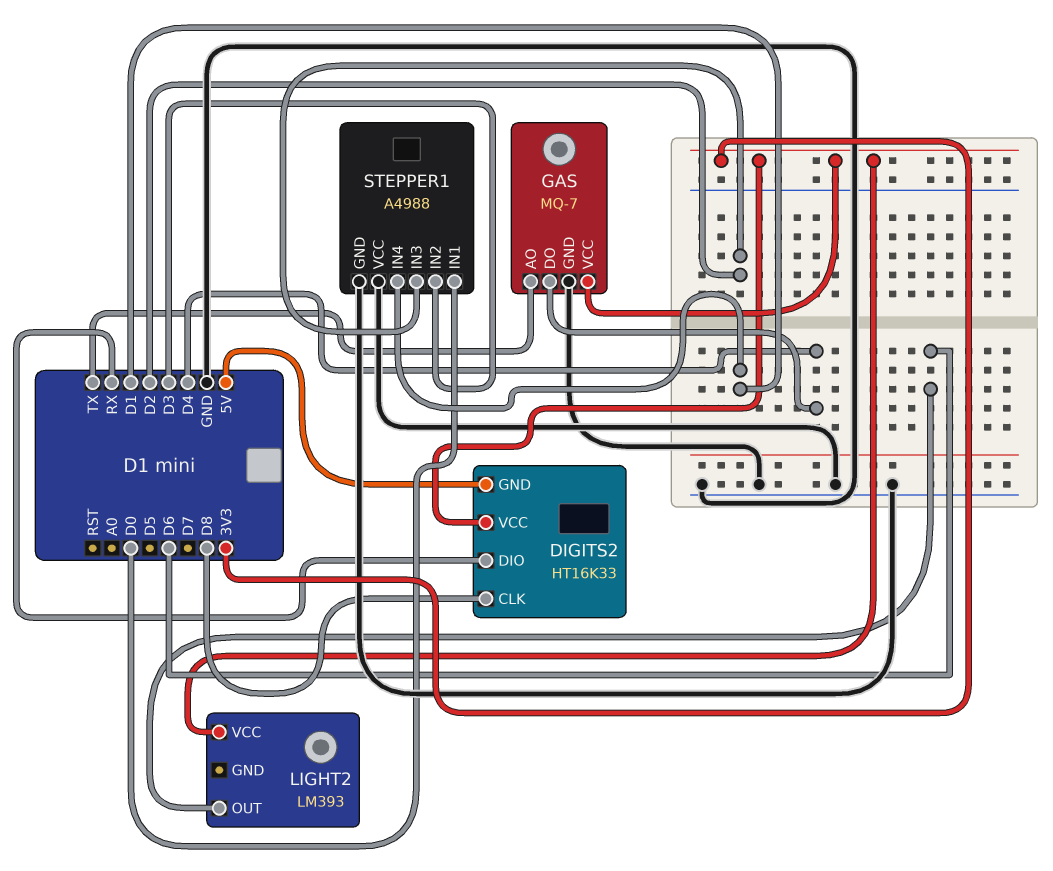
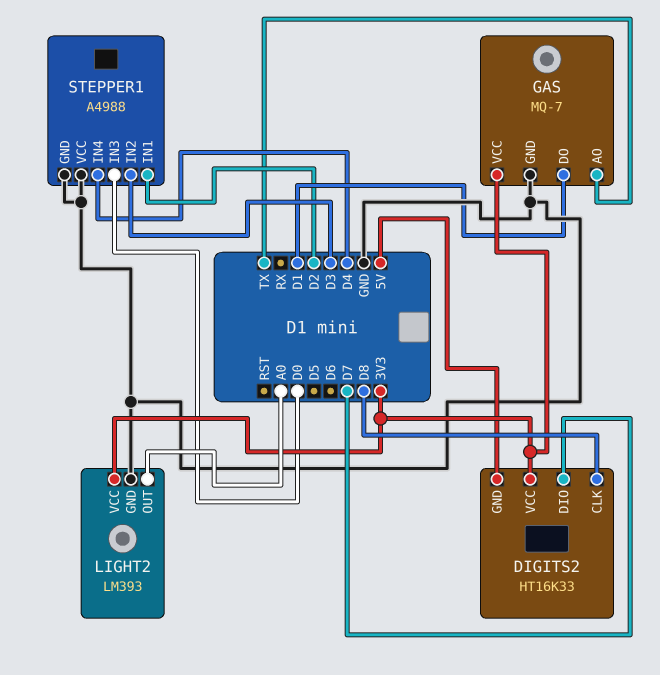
DIGITS2 pin DIO: RX -> D7
GAS pin DO: D4 -> D1
LIGHT2 pin GND: none -> GND
LIGHT2 pin OUT: D6 -> A0
STEPPER1 pin IN1: D0 -> D2
STEPPER1 pin IN3: D2 -> D0
STEPPER1 pin IN4: D1 -> D4

